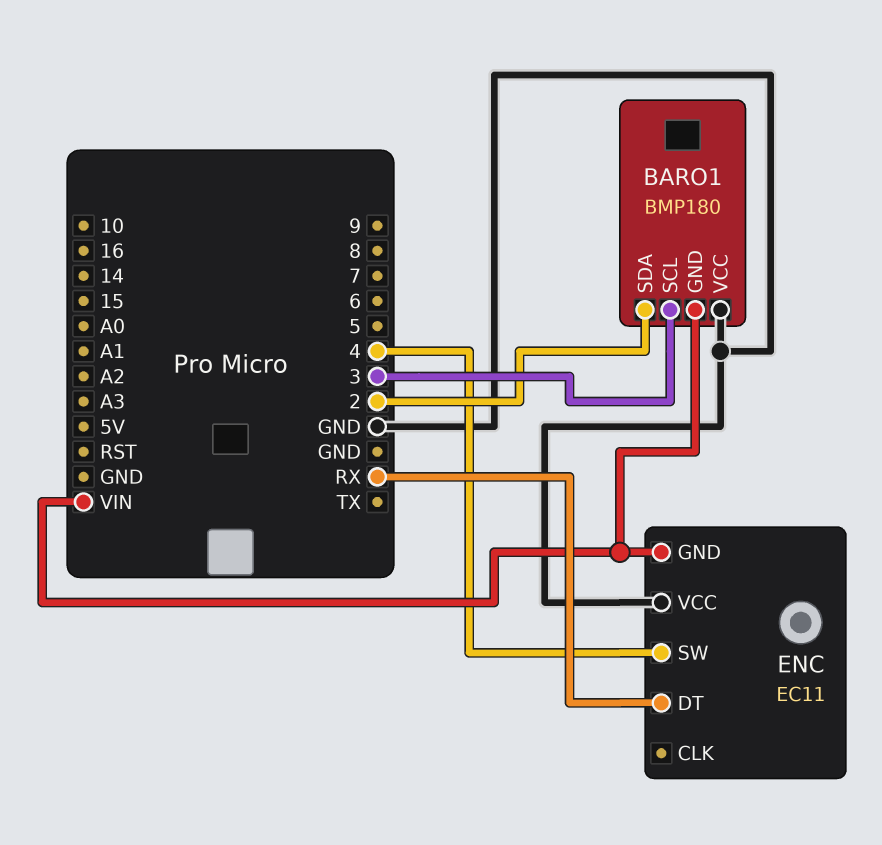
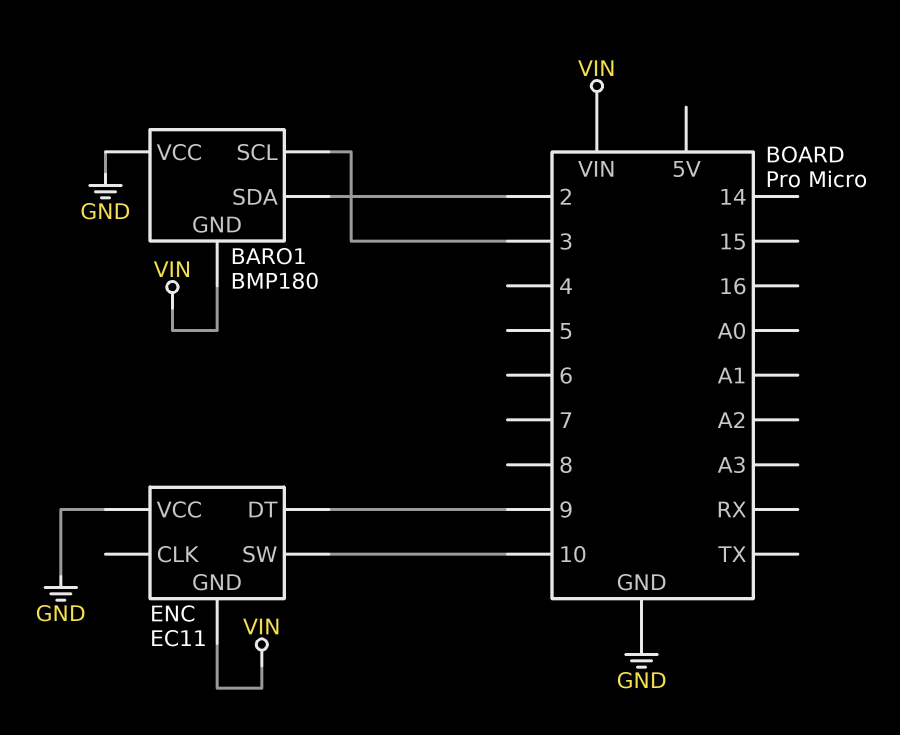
ENC pin DT: RX -> 9
ENC pin SW: 4 -> 10

